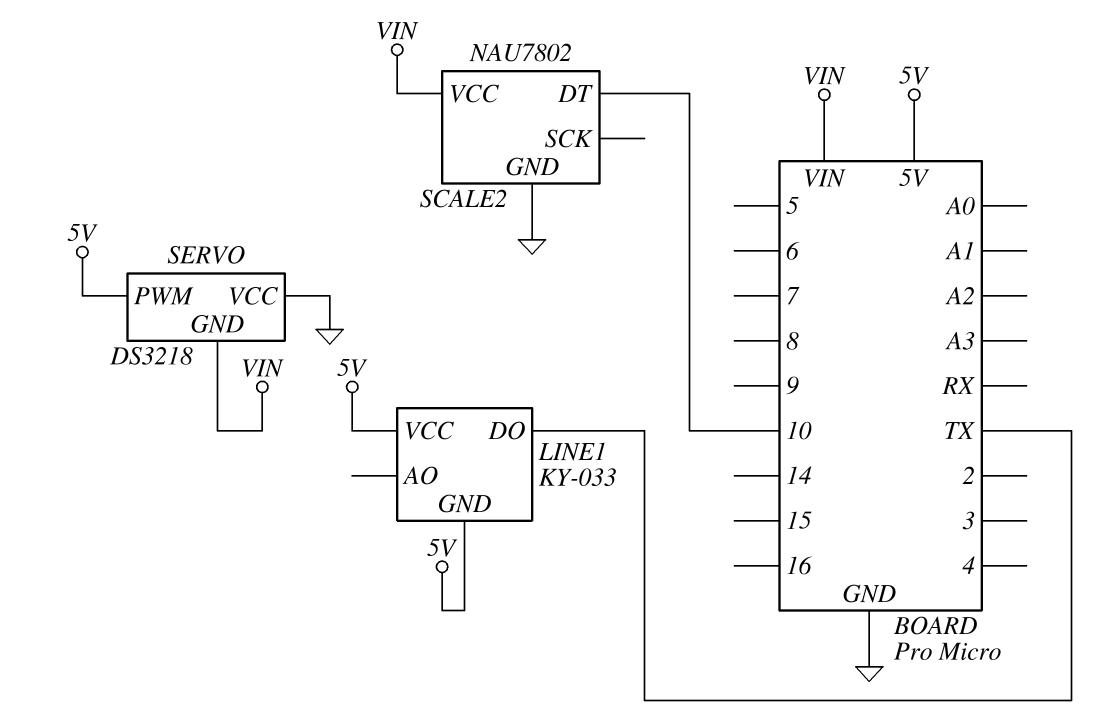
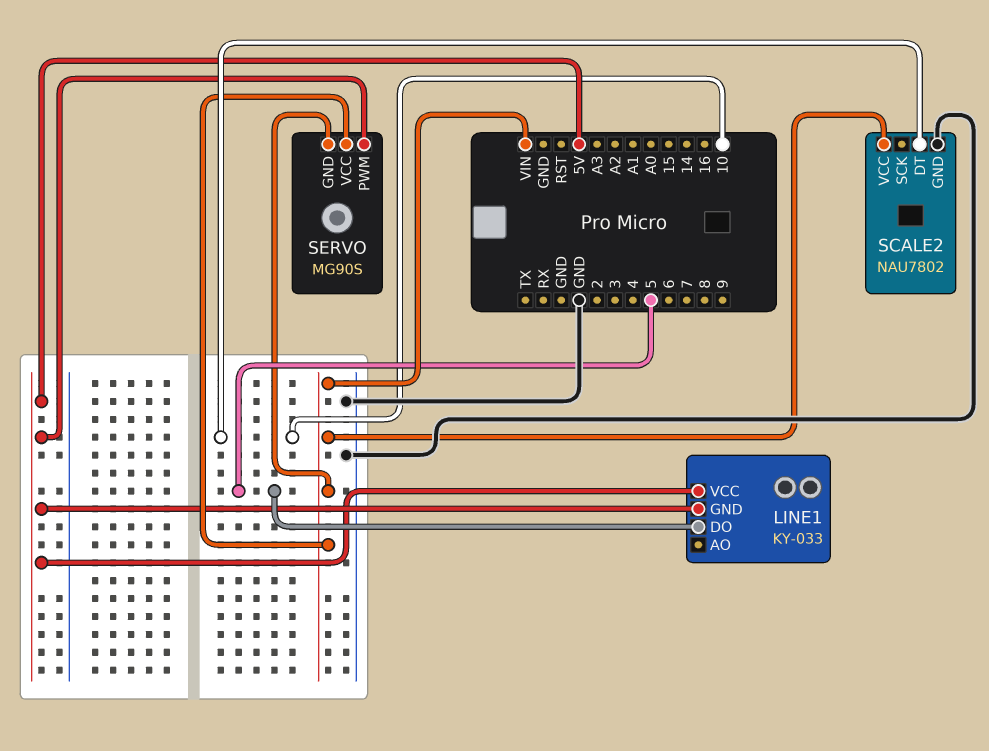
LINE1 pin DO: TX -> 5
SERVO: DS3218 -> MG90S
SERVO pin VCC: GND -> VIN

